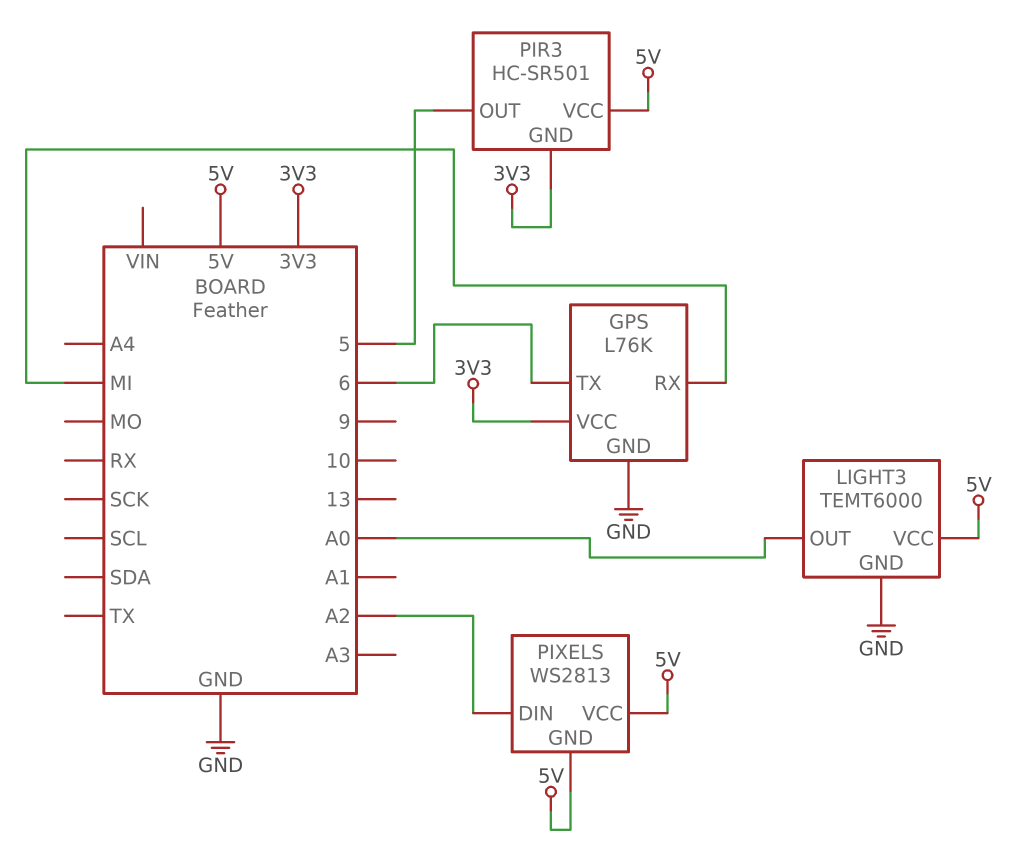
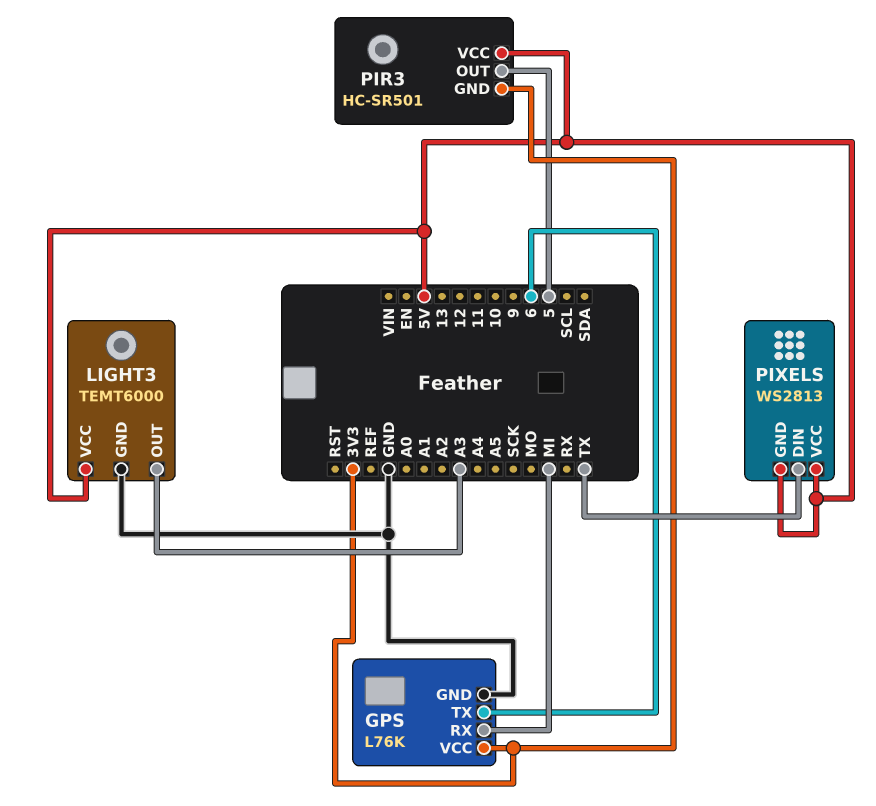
LIGHT3 pin OUT: A0 -> A3
PIXELS pin DIN: A2 -> TX

